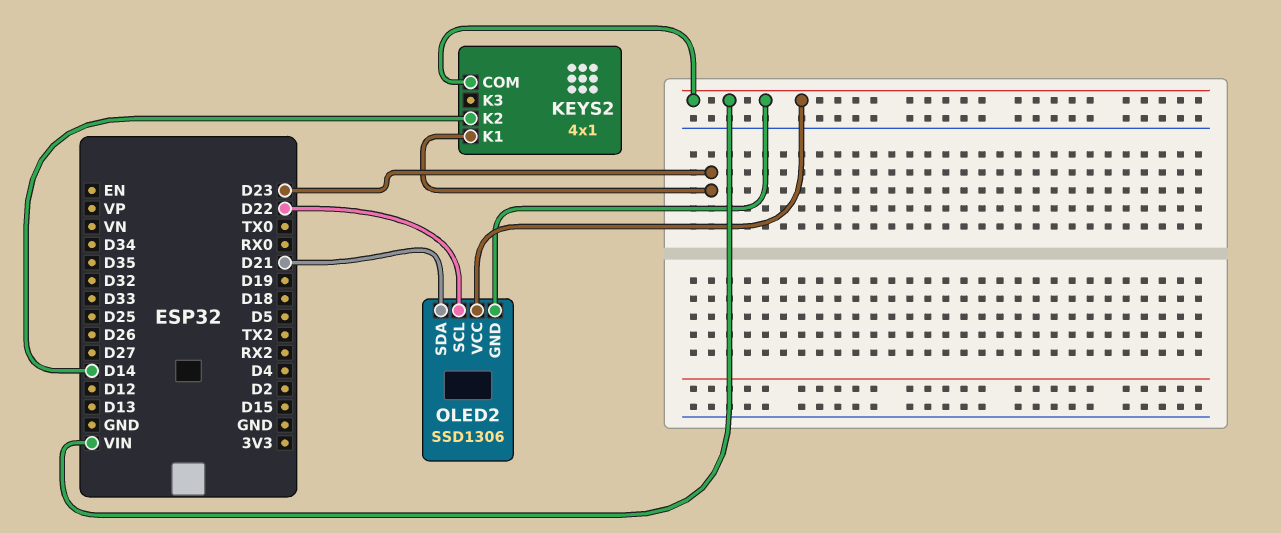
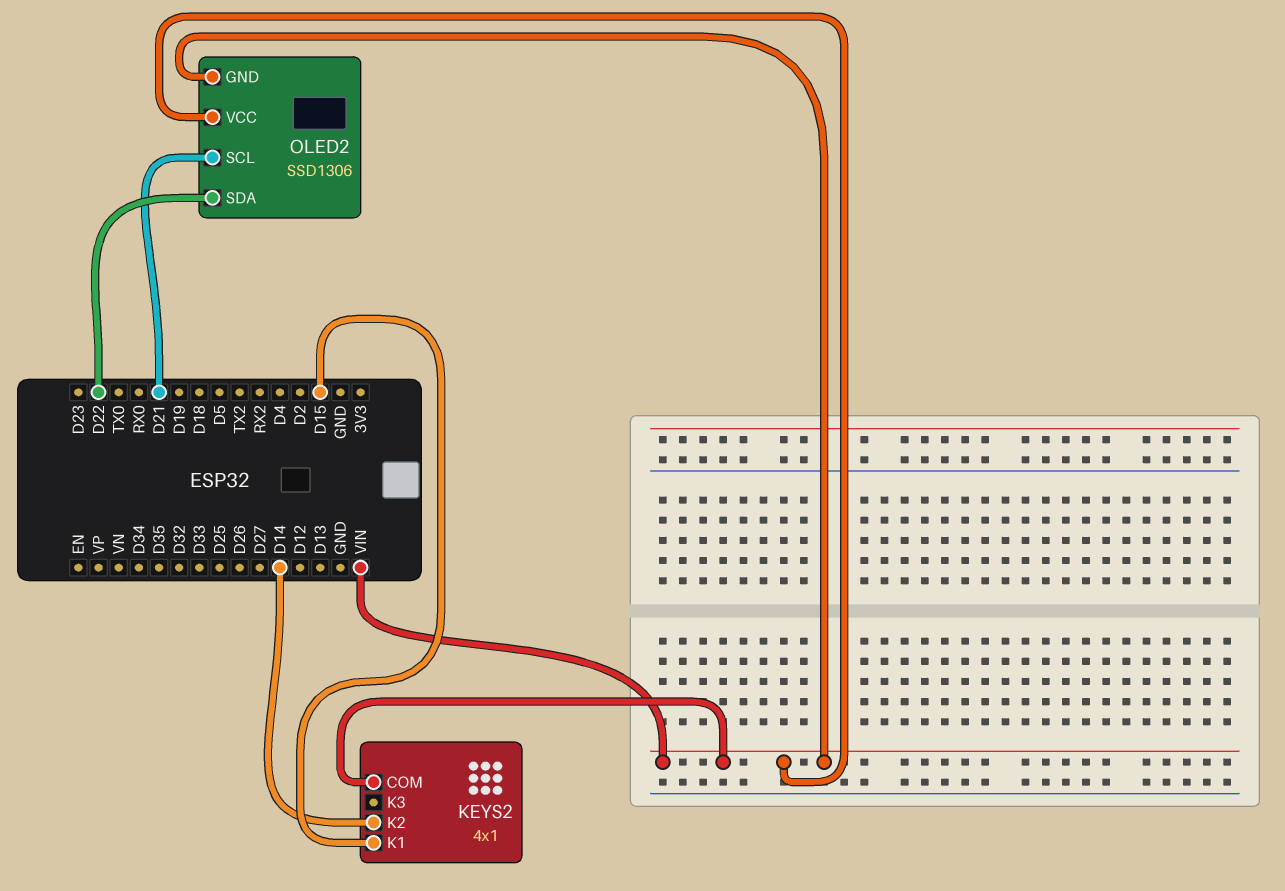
KEYS2 pin K1: D23 -> D15
OLED2 pin SCL: D22 -> D21
OLED2 pin SDA: D21 -> D22

